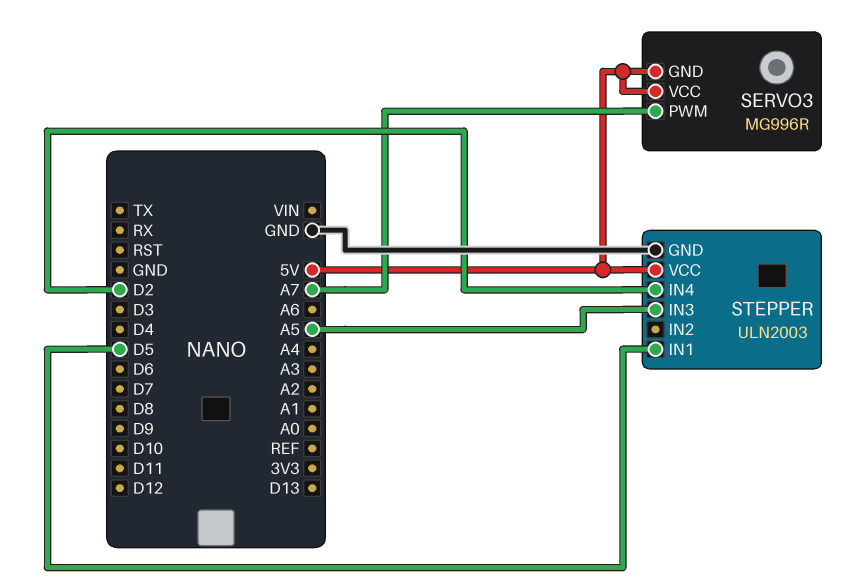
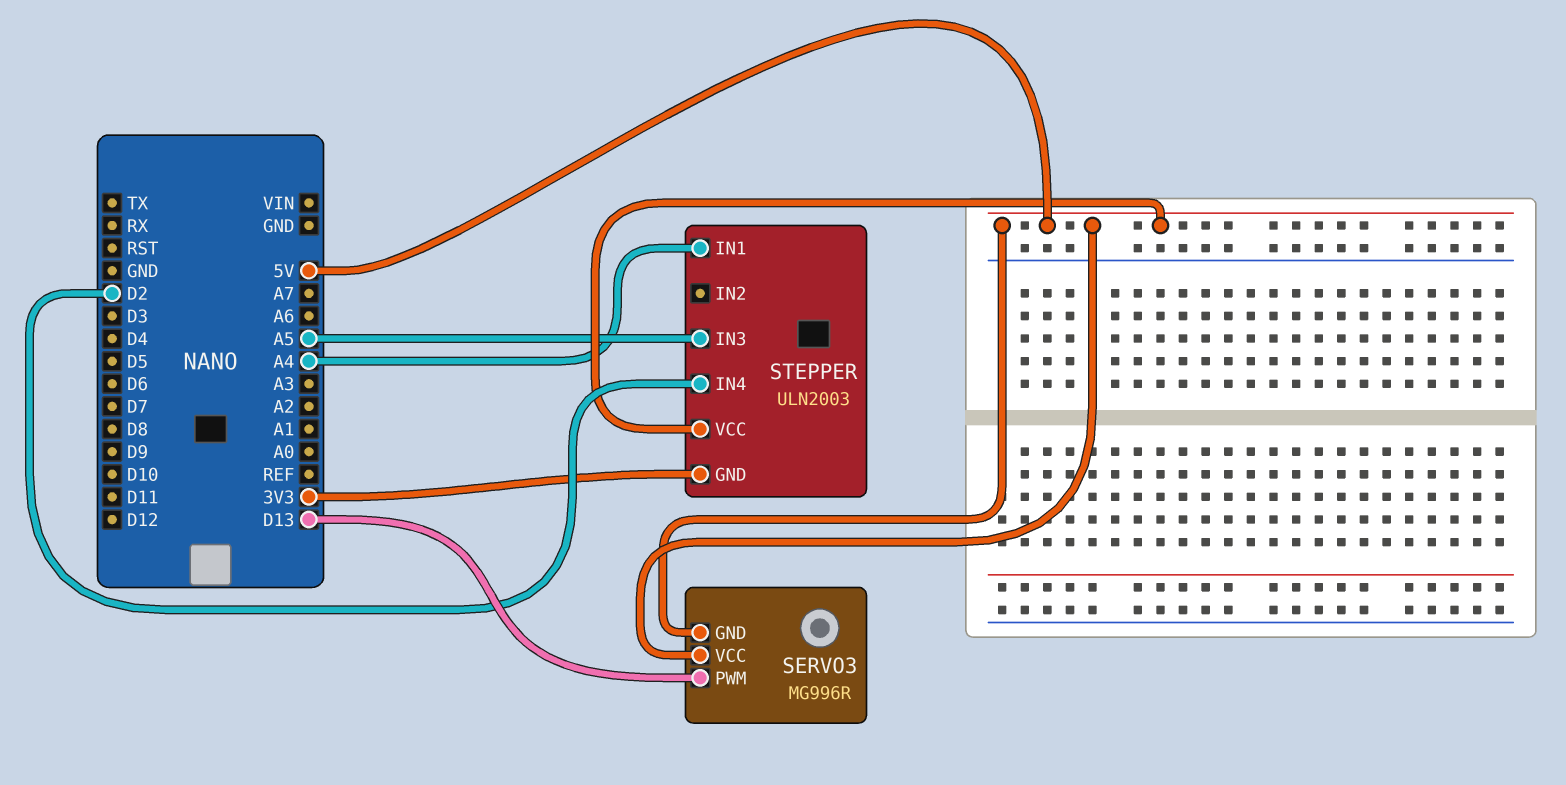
SERVO3 pin PWM: A7 -> D13
STEPPER pin GND: GND -> 3V3
STEPPER pin IN1: D5 -> A4

